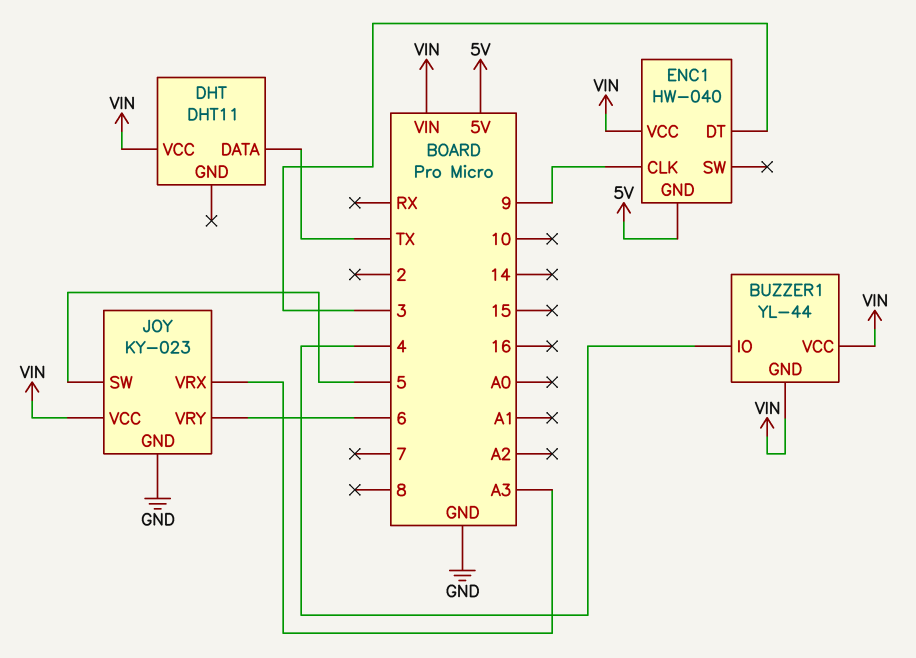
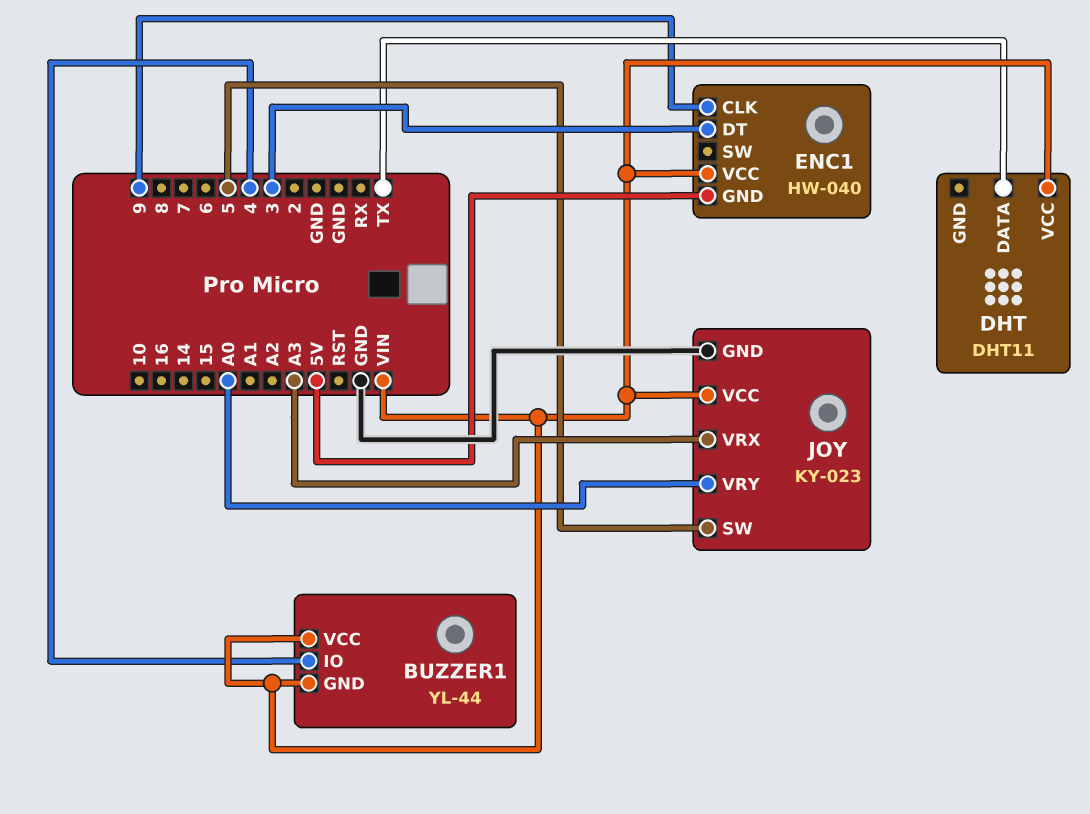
JOY pin VRY: 6 -> A0

